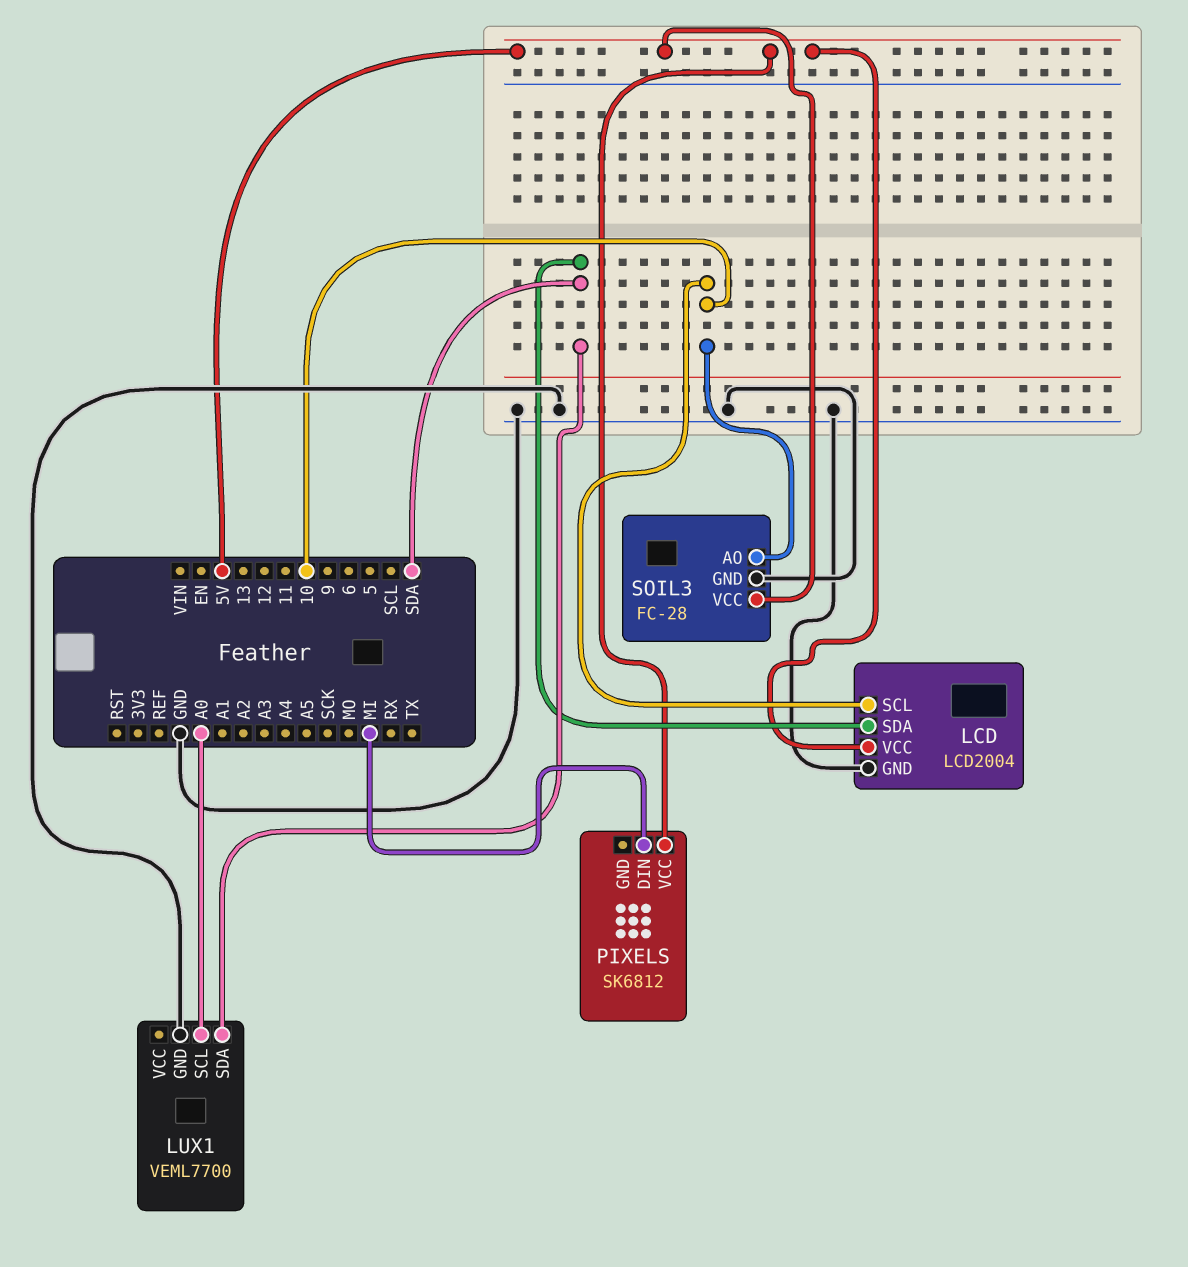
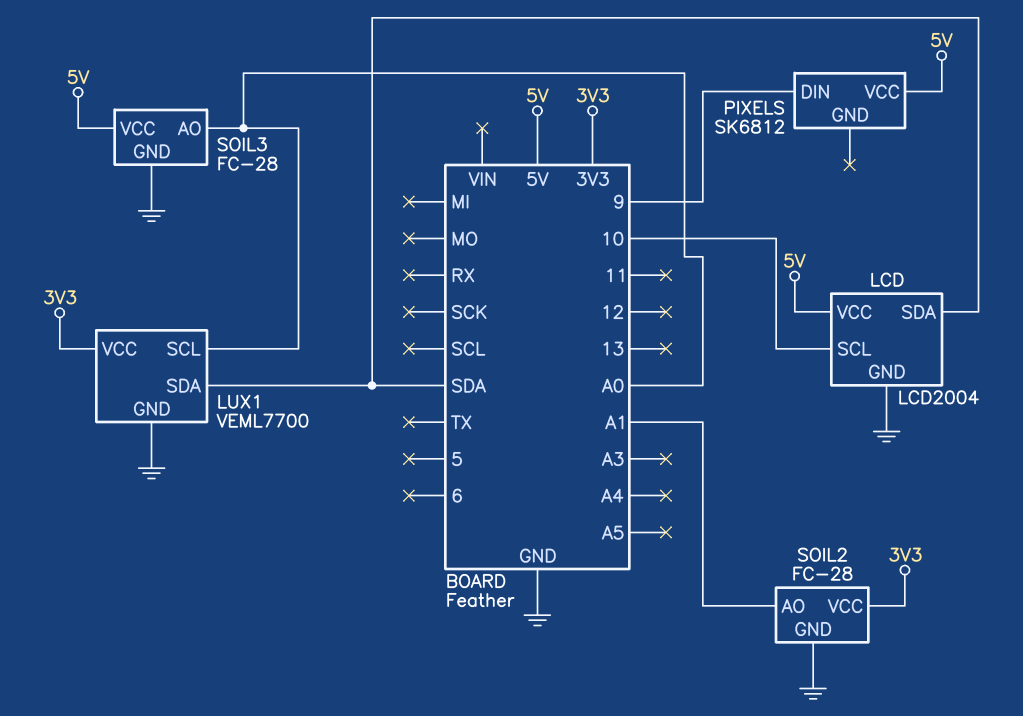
LUX1 pin VCC: none -> 3V3
PIXELS pin DIN: MI -> 9
SOIL2: none -> FC-28
SOIL2 pin AO: none -> A1
SOIL2 pin GND: none -> GND
SOIL2 pin VCC: none -> 3V3
SOIL3 pin AO: 10 -> A0

